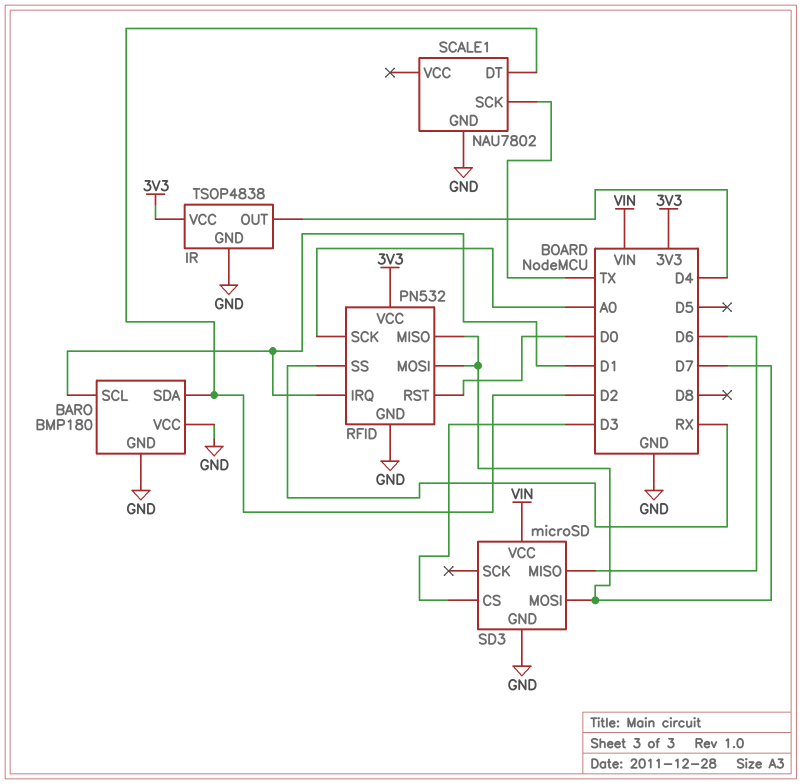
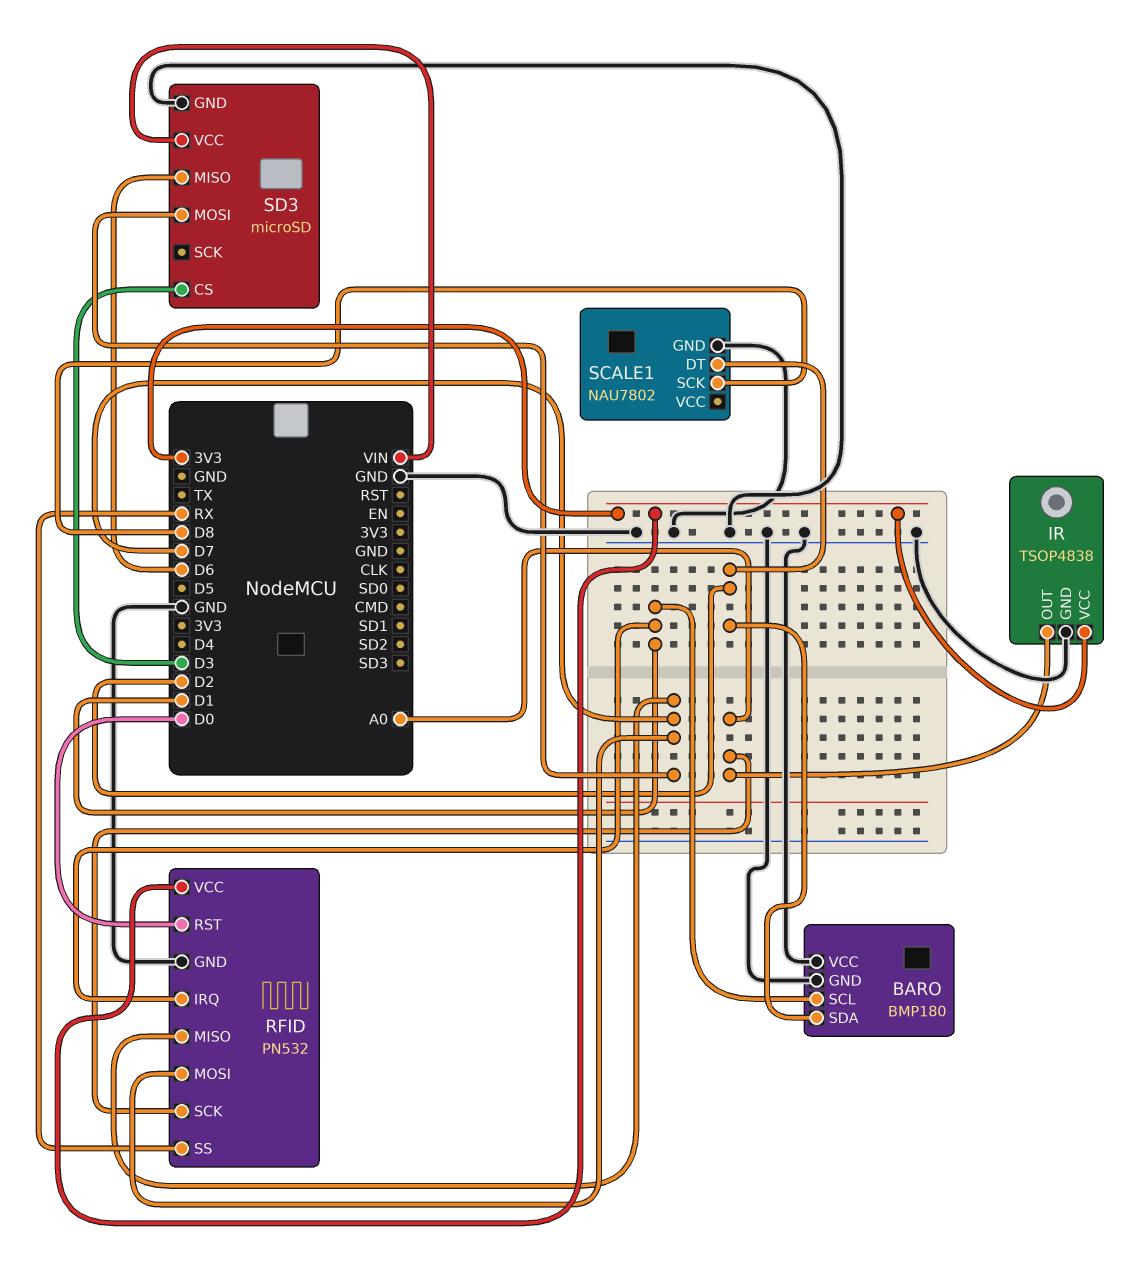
IR pin OUT: D4 -> A0
SCALE1 pin SCK: TX -> D8

